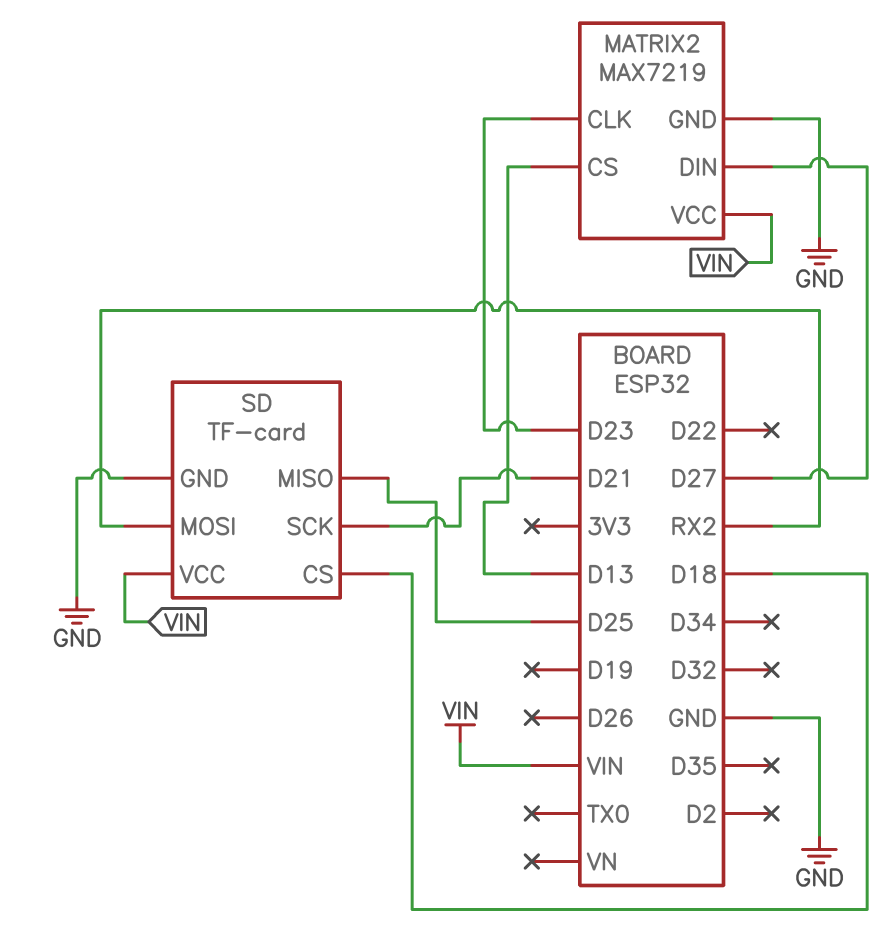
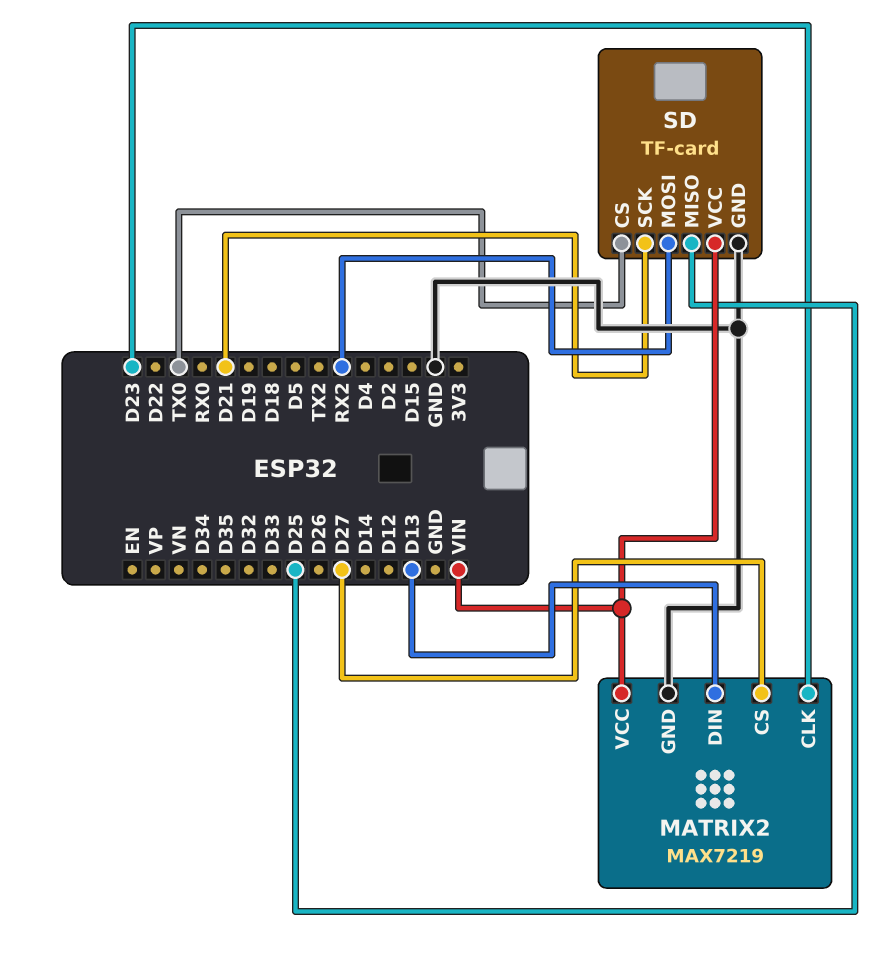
MATRIX2 pin CS: D13 -> D27
MATRIX2 pin DIN: D27 -> D13
SD pin CS: D18 -> TX0

